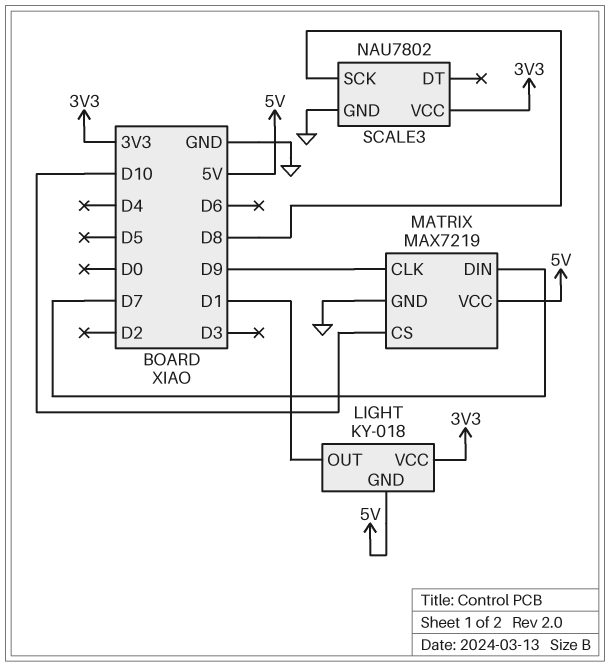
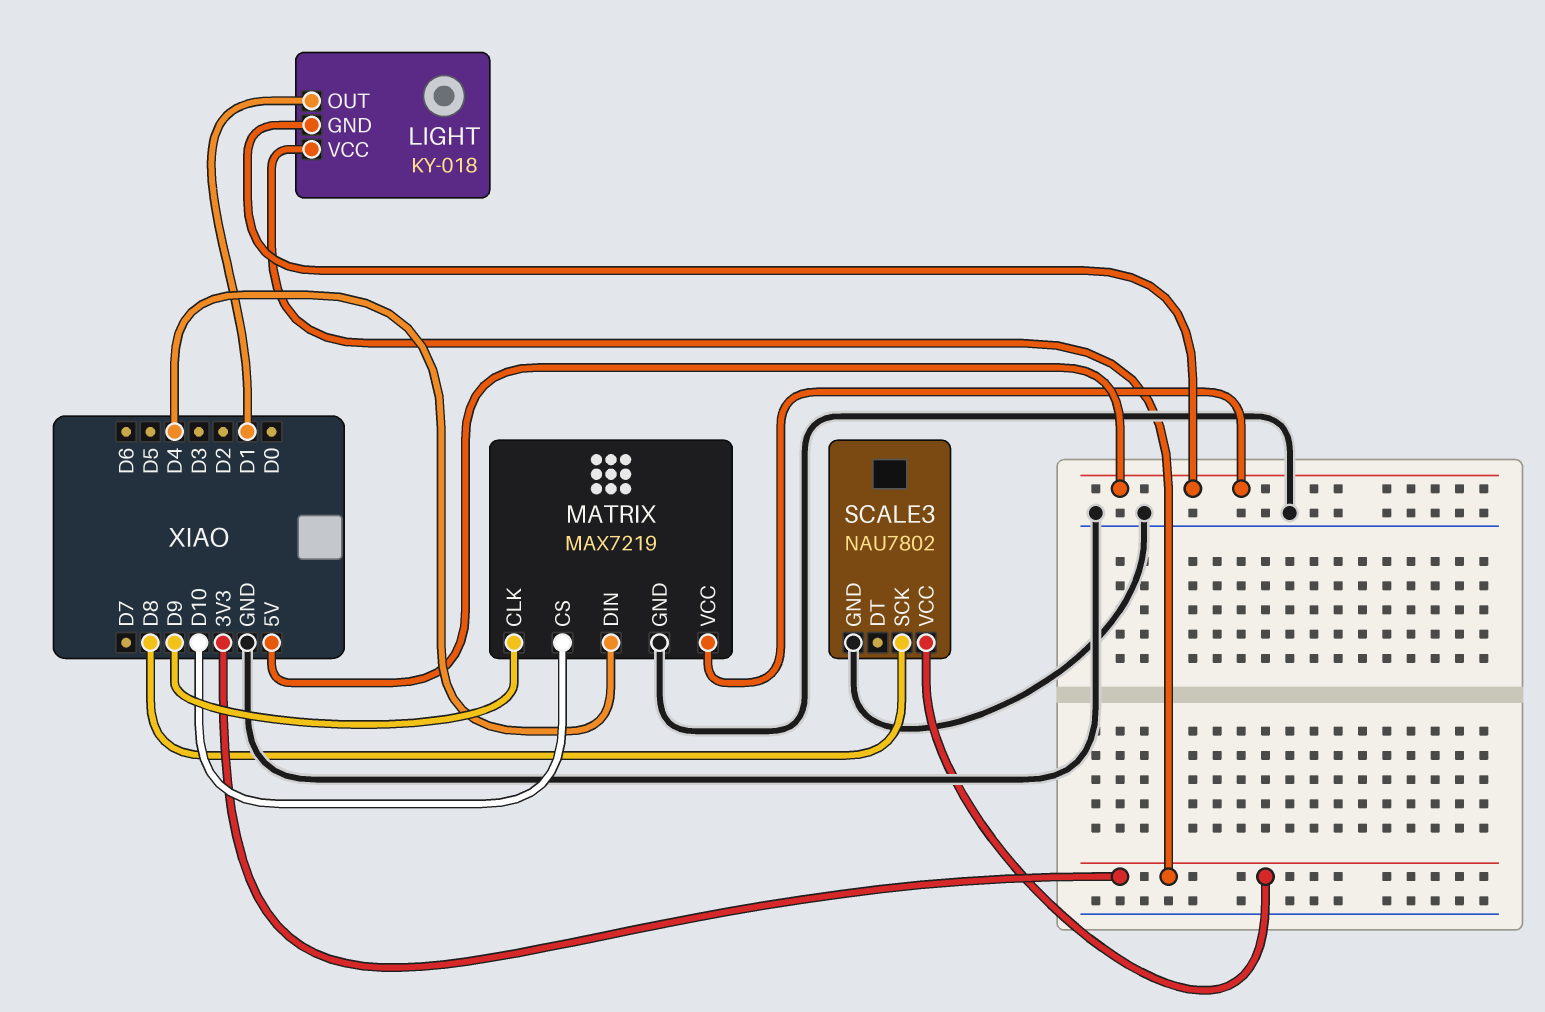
MATRIX pin DIN: D7 -> D4

